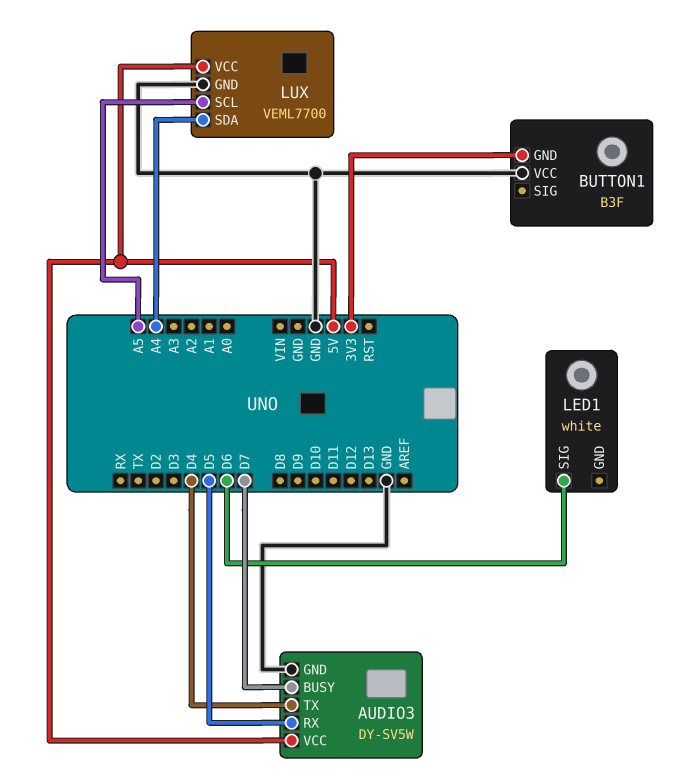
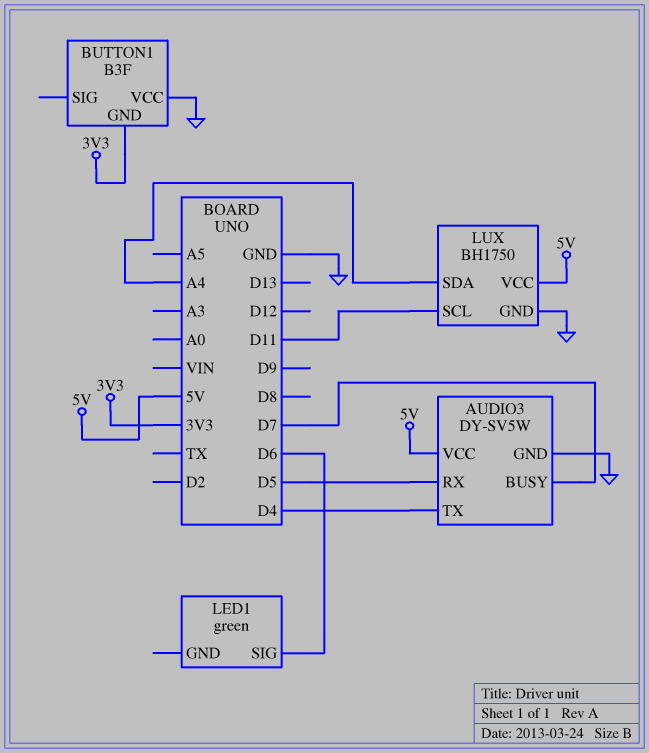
LED1: white -> green
LUX: VEML7700 -> BH1750
LUX pin SCL: A5 -> D11

